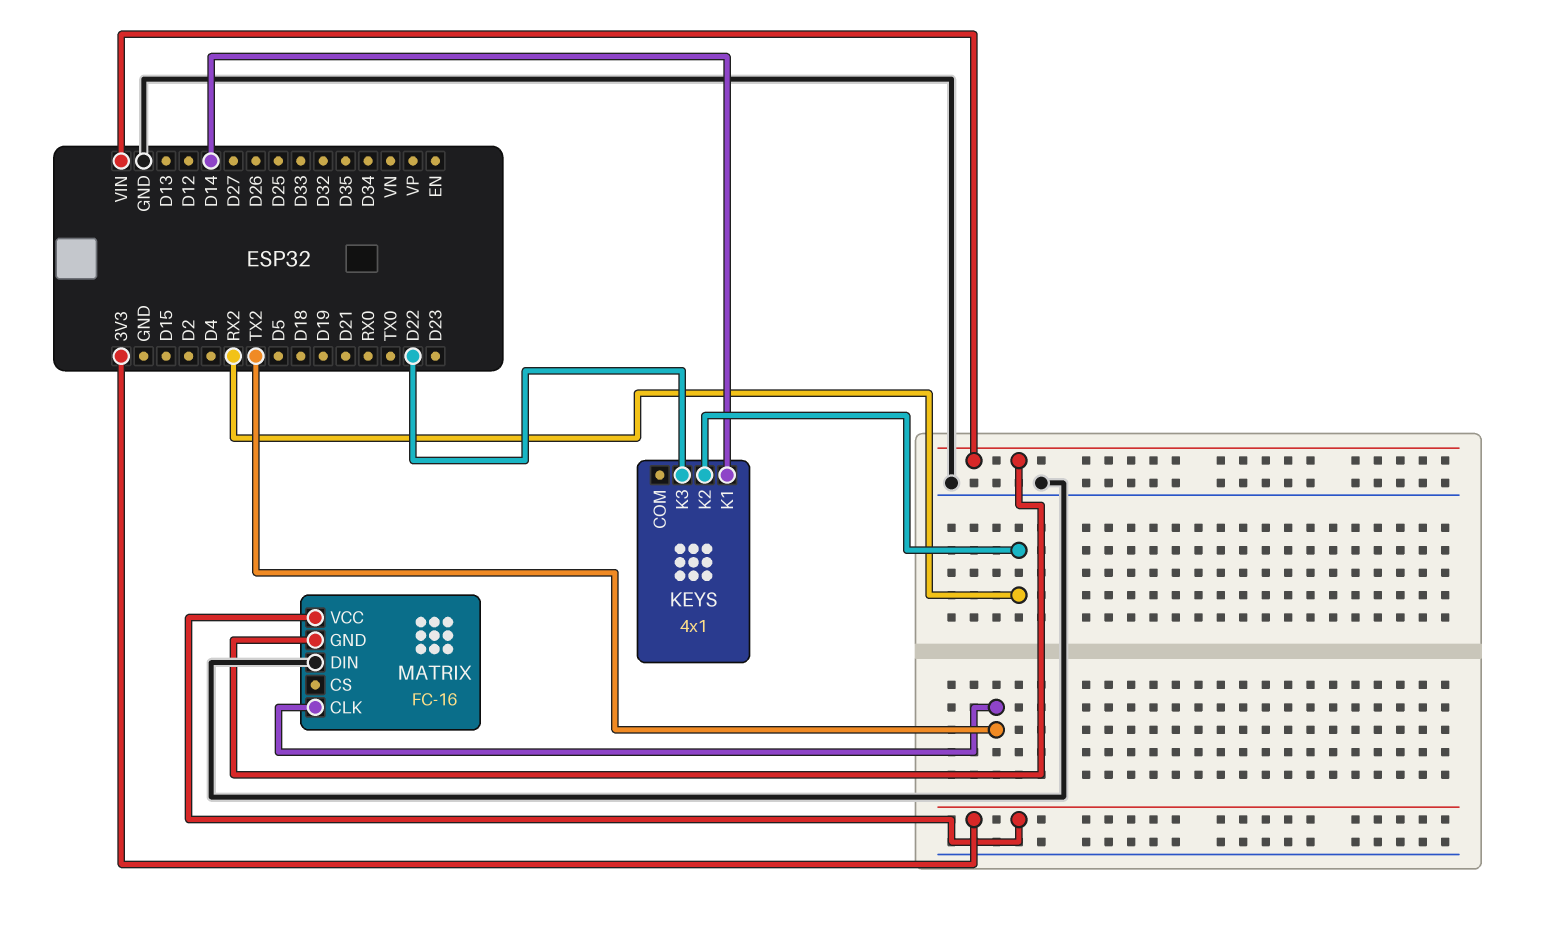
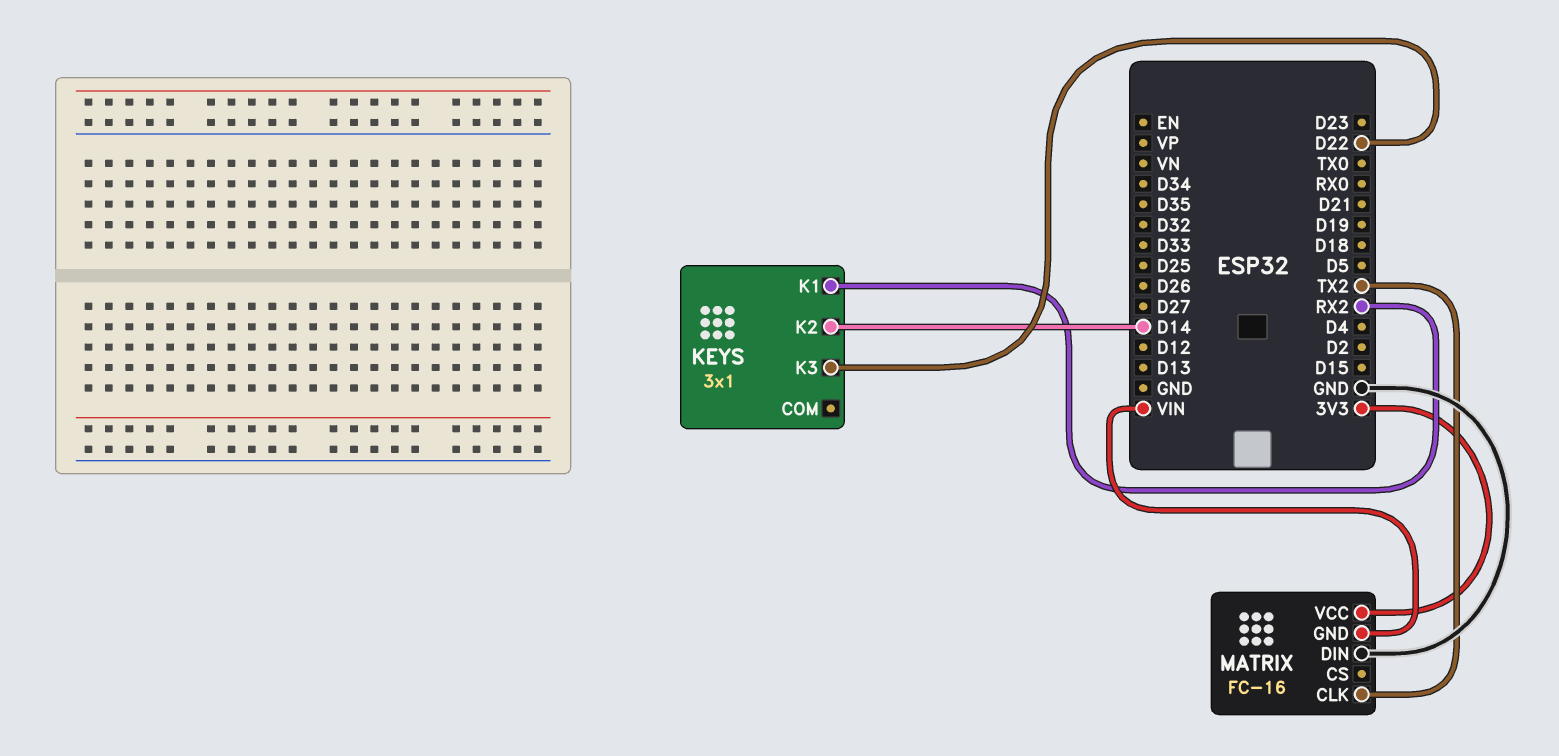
KEYS: 4x1 -> 3x1
KEYS pin K1: D14 -> RX2
KEYS pin K2: RX2 -> D14

